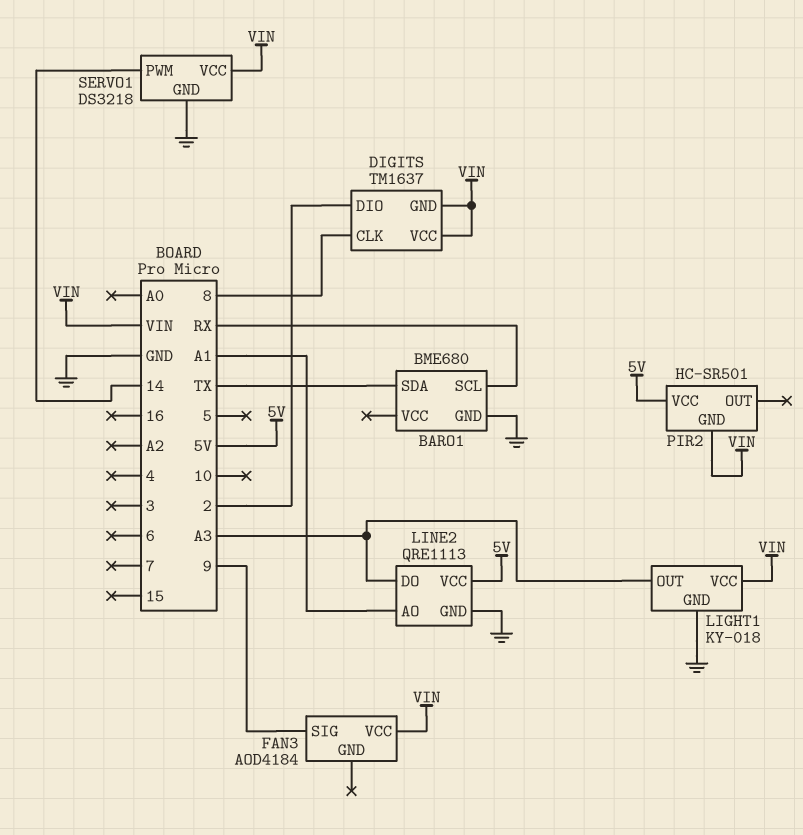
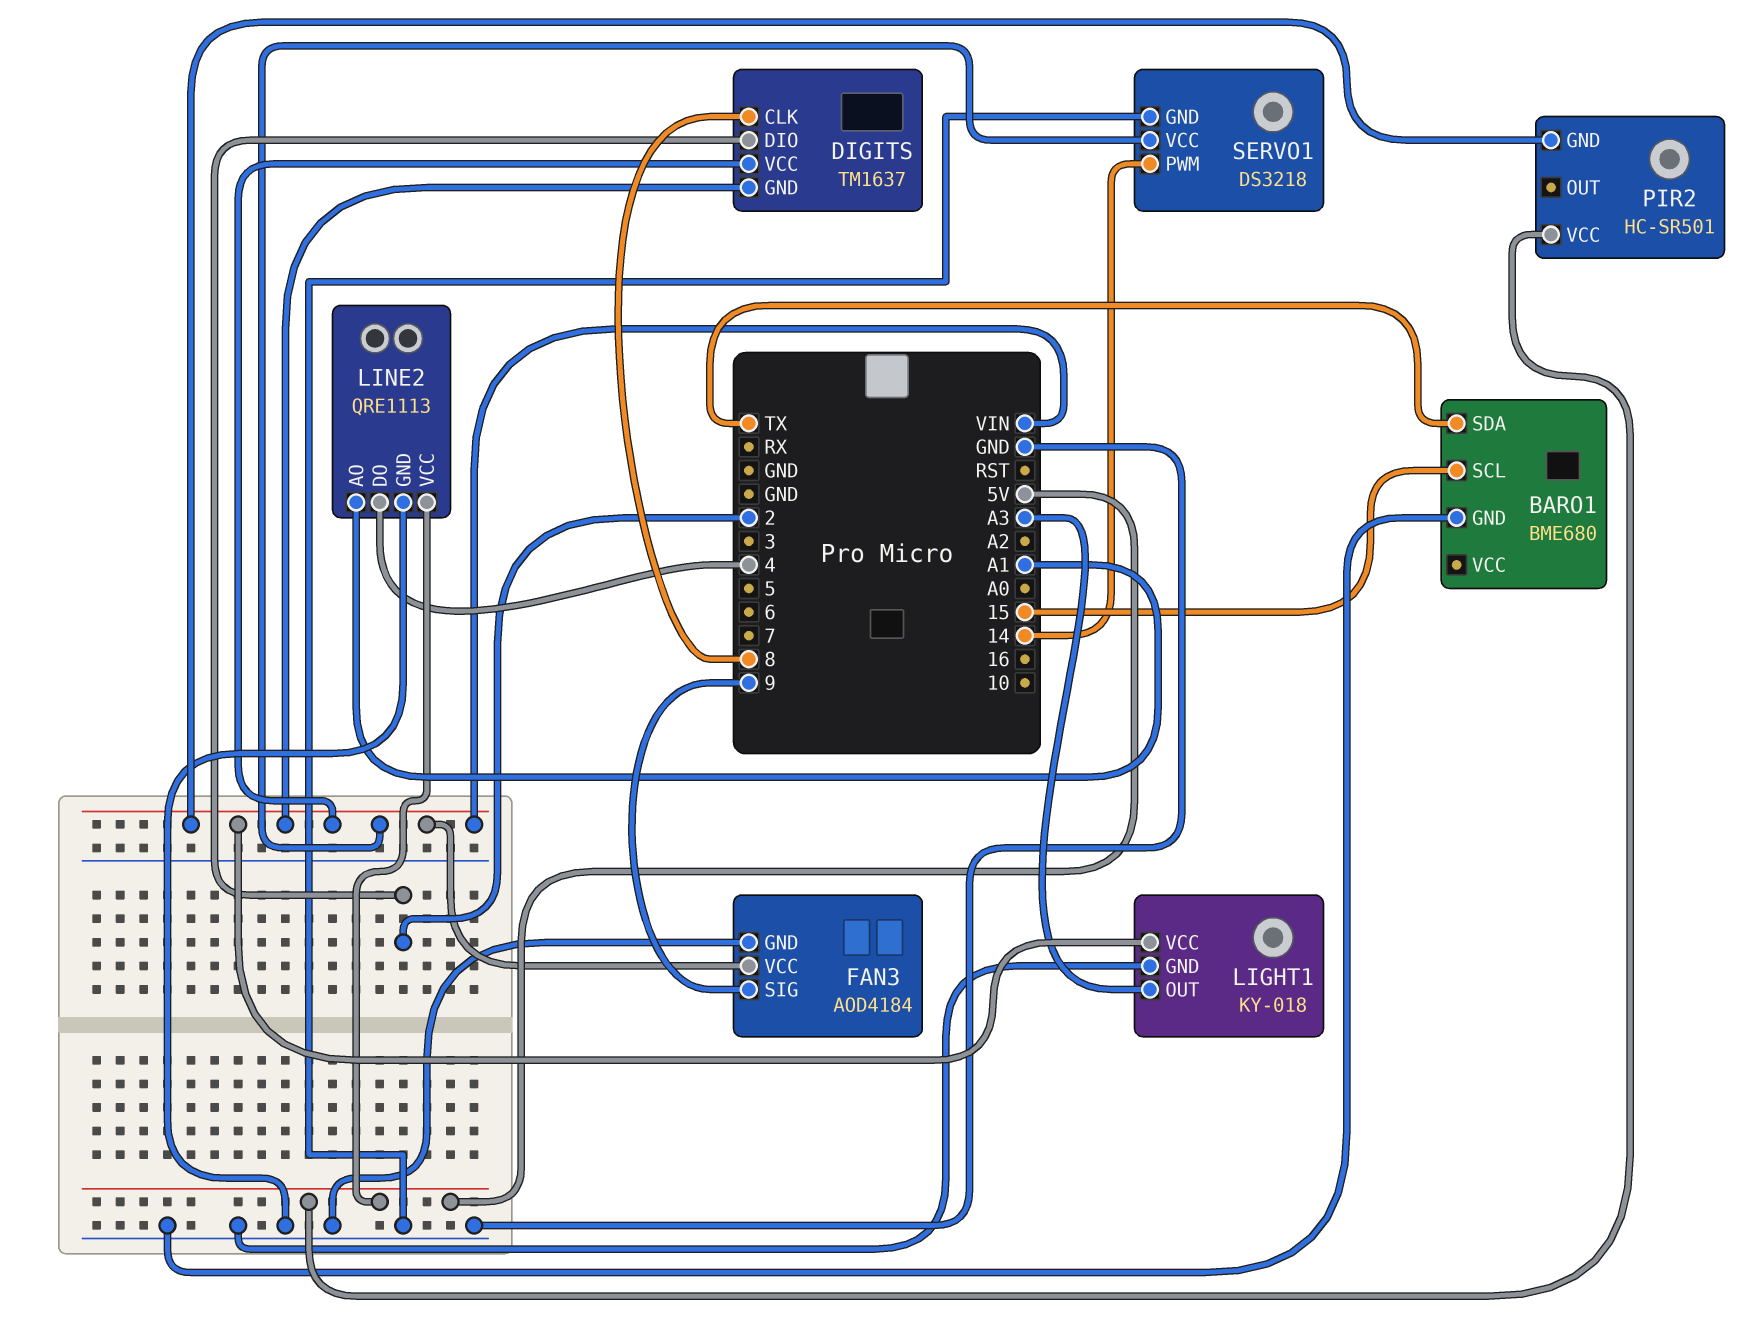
BARO1 pin SCL: RX -> 15
FAN3 pin GND: none -> GND
LINE2 pin DO: A3 -> 4

